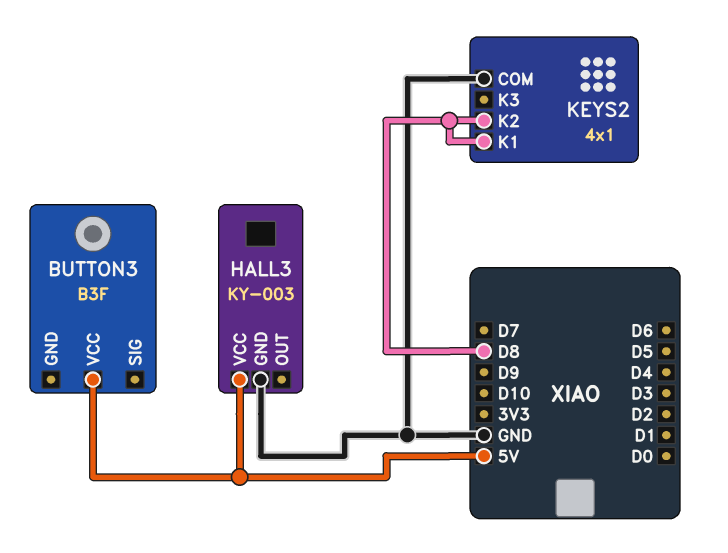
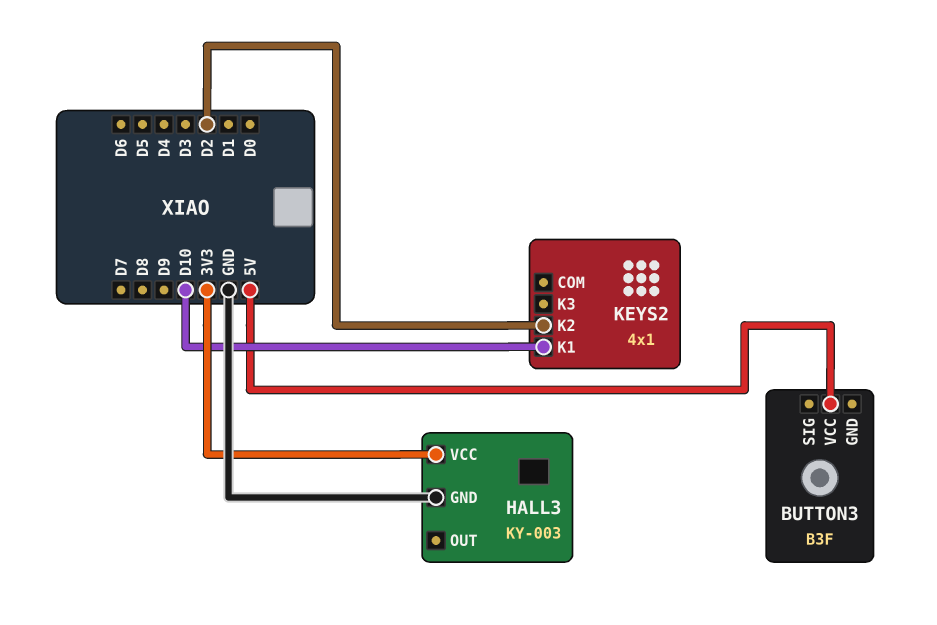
HALL3 pin VCC: 5V -> 3V3
KEYS2 pin COM: GND -> none
KEYS2 pin K1: D8 -> D10
KEYS2 pin K2: D8 -> D2

